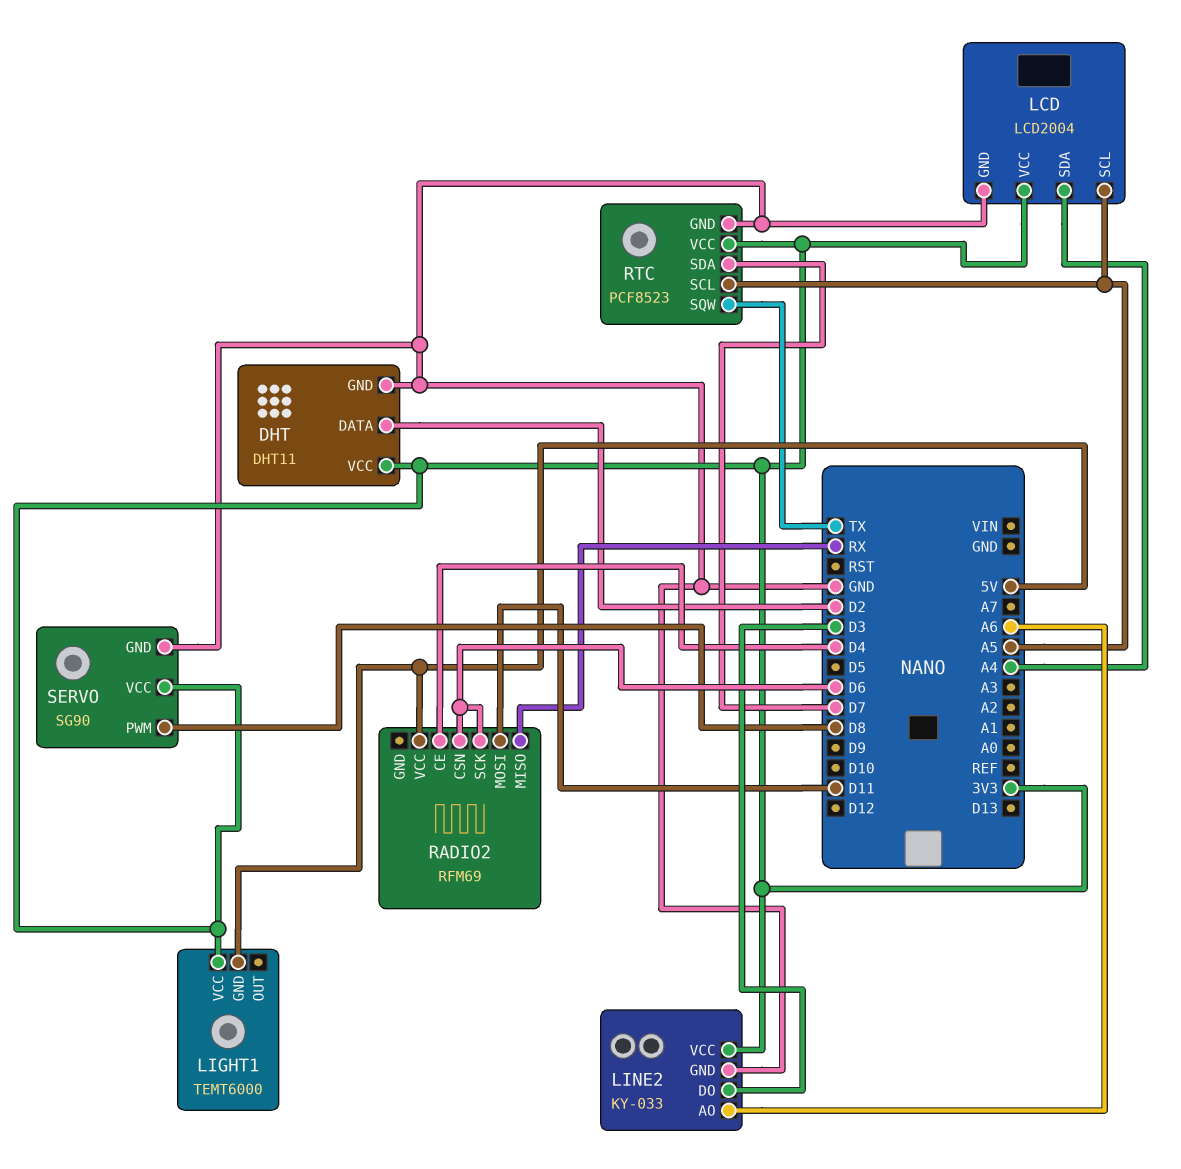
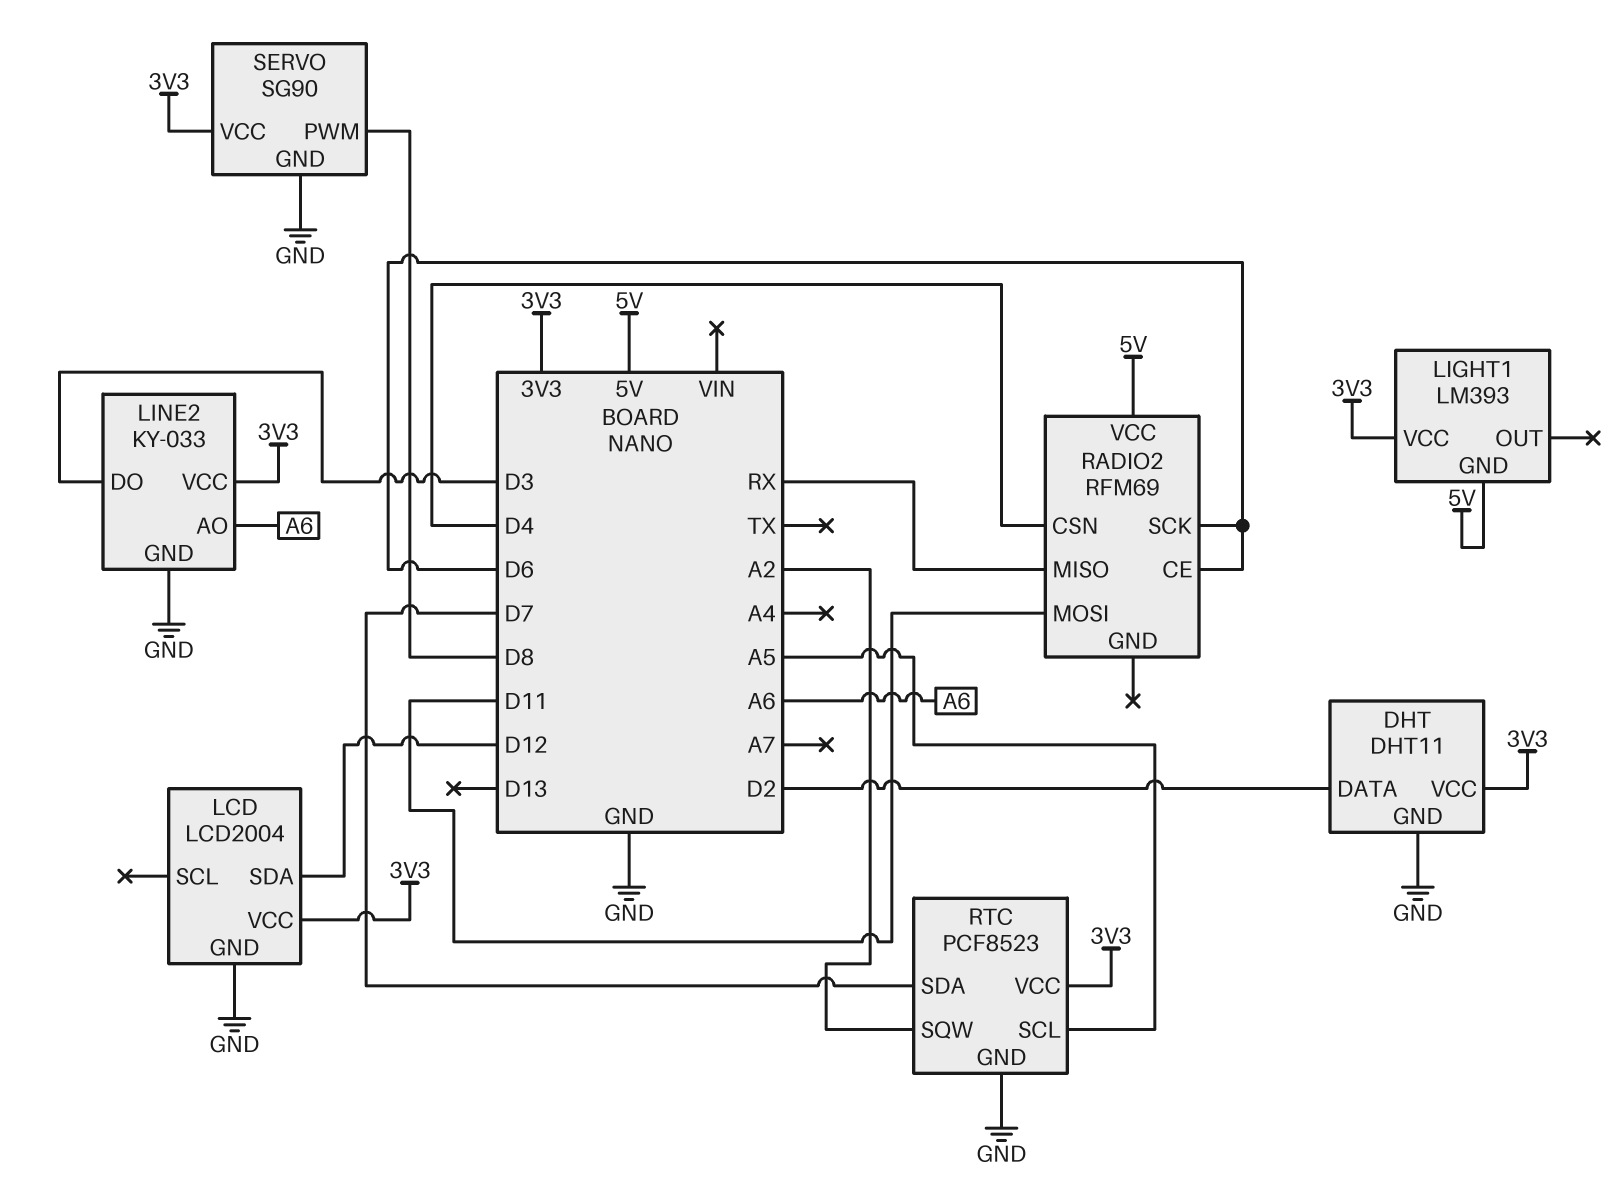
LCD pin SCL: A5 -> none
LCD pin SDA: A4 -> D12
LIGHT1: TEMT6000 -> LM393
RADIO2 pin CE: D4 -> D6
RADIO2 pin CSN: D6 -> D4
RTC pin SQW: TX -> A2

